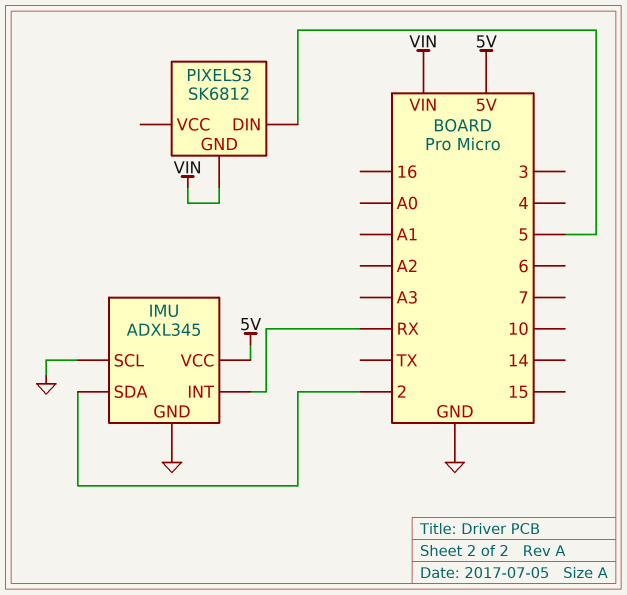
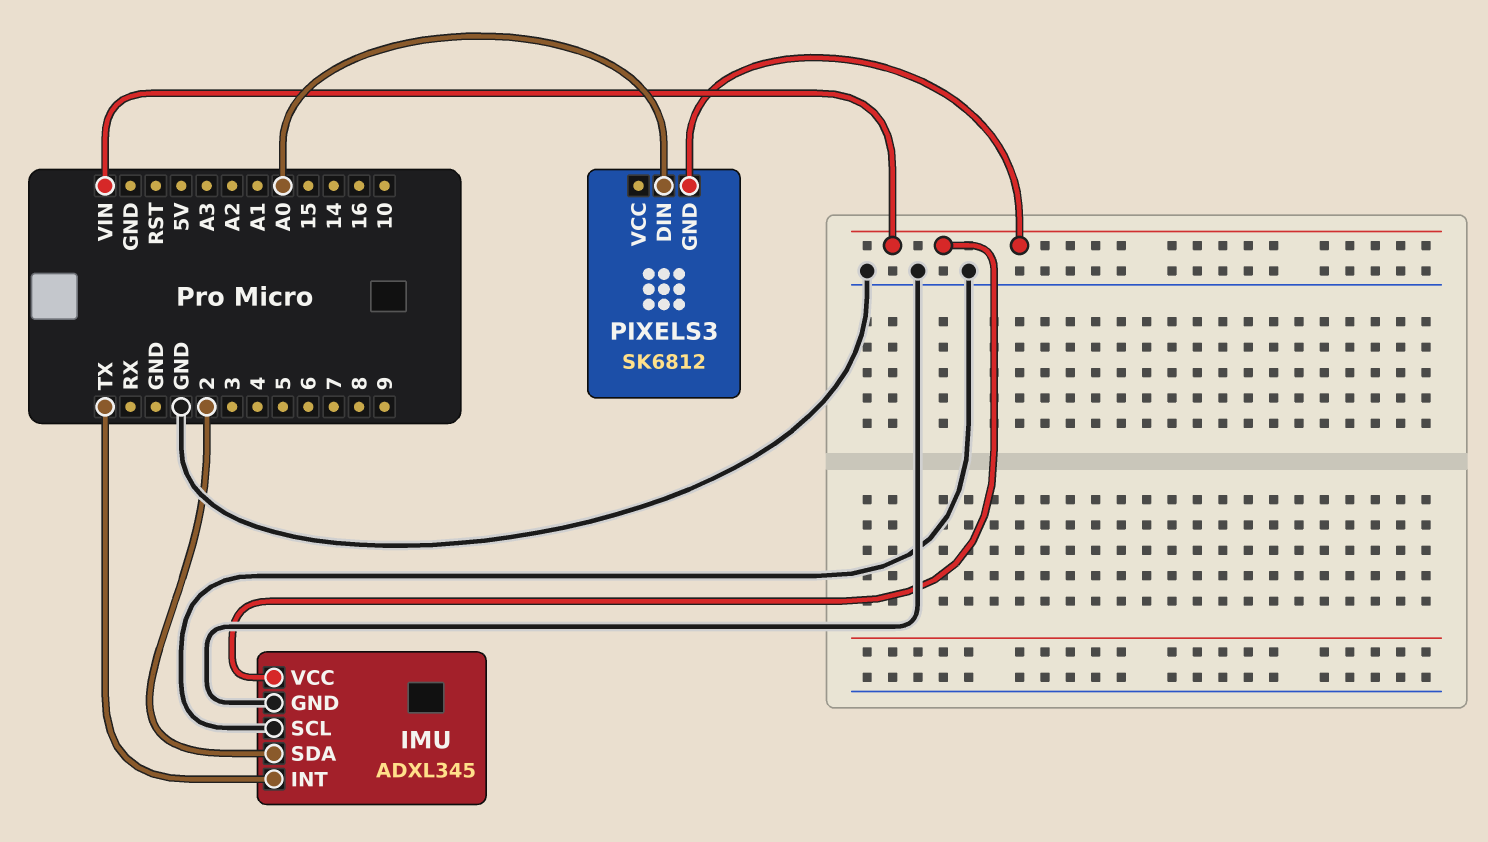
IMU pin INT: RX -> TX
IMU pin VCC: 5V -> VIN
PIXELS3 pin DIN: 5 -> A0

